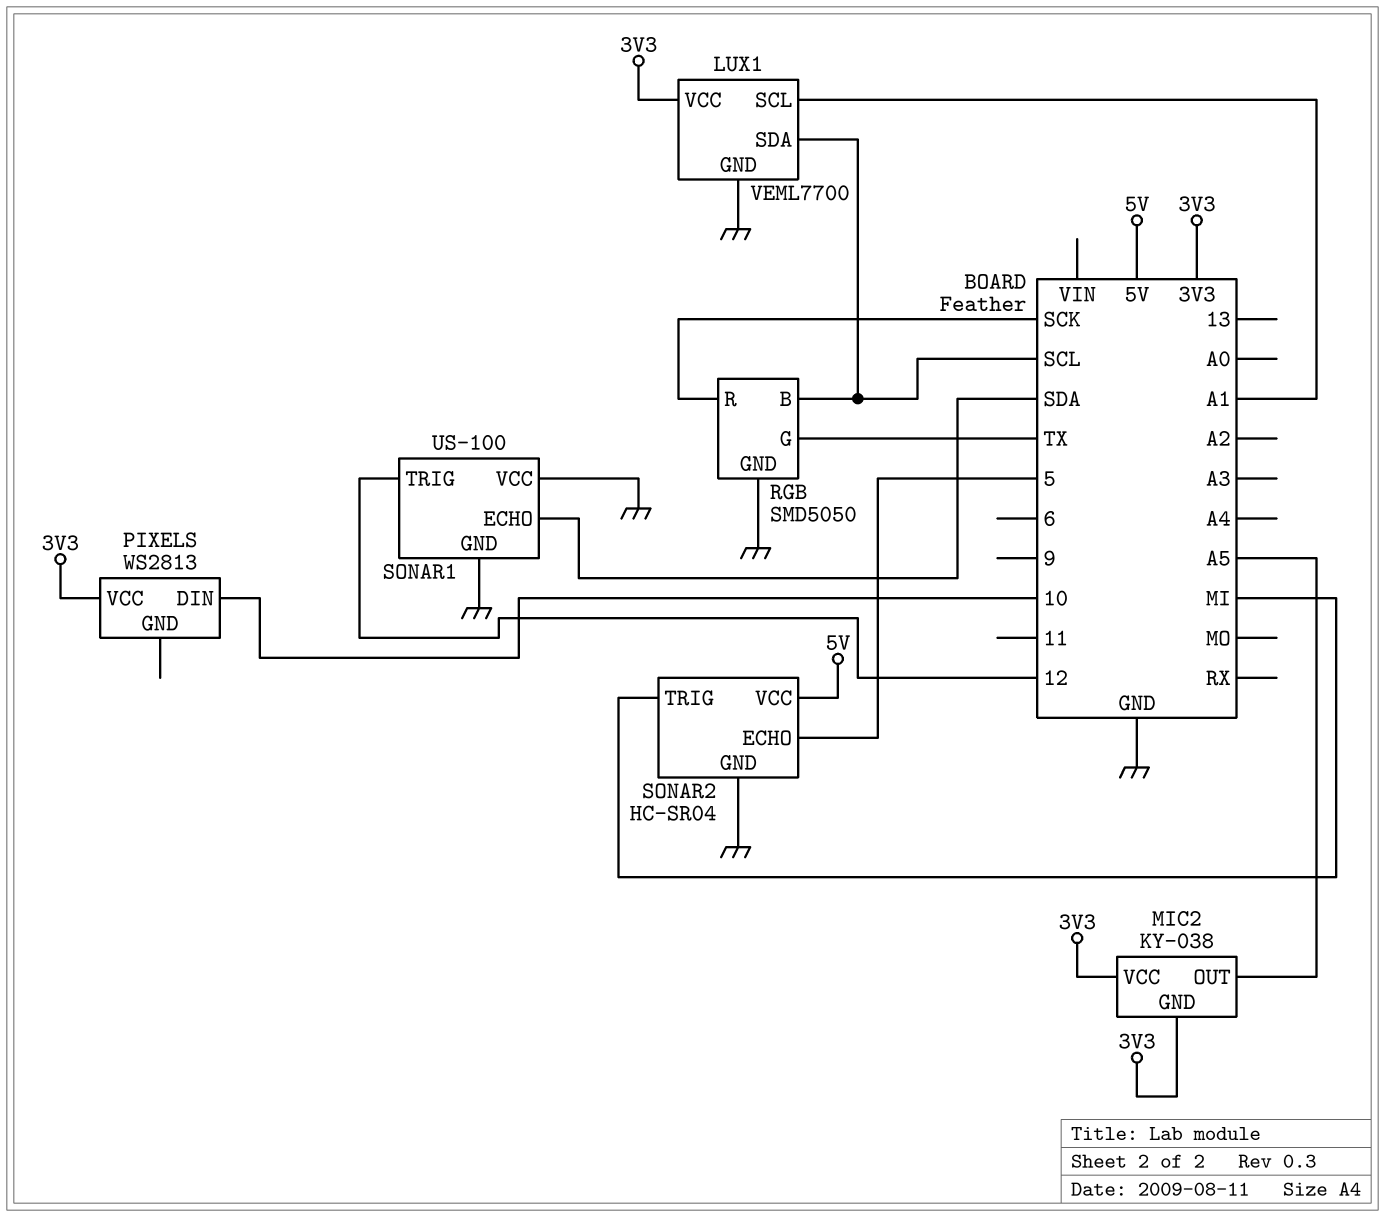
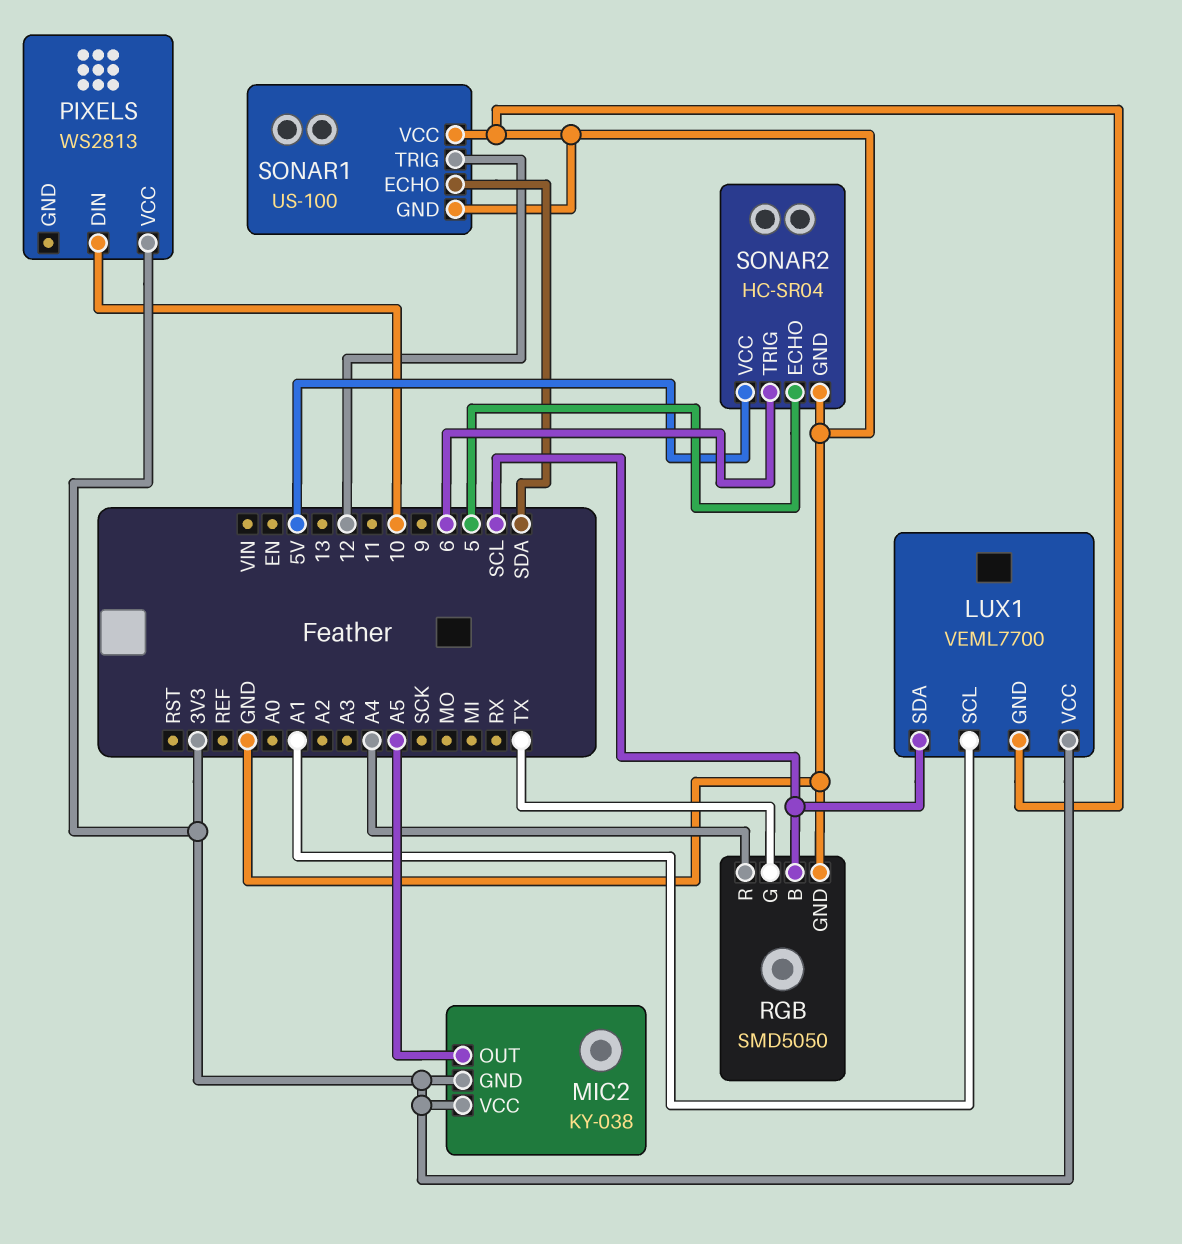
RGB pin R: SCK -> A4
SONAR2 pin TRIG: MI -> 6

